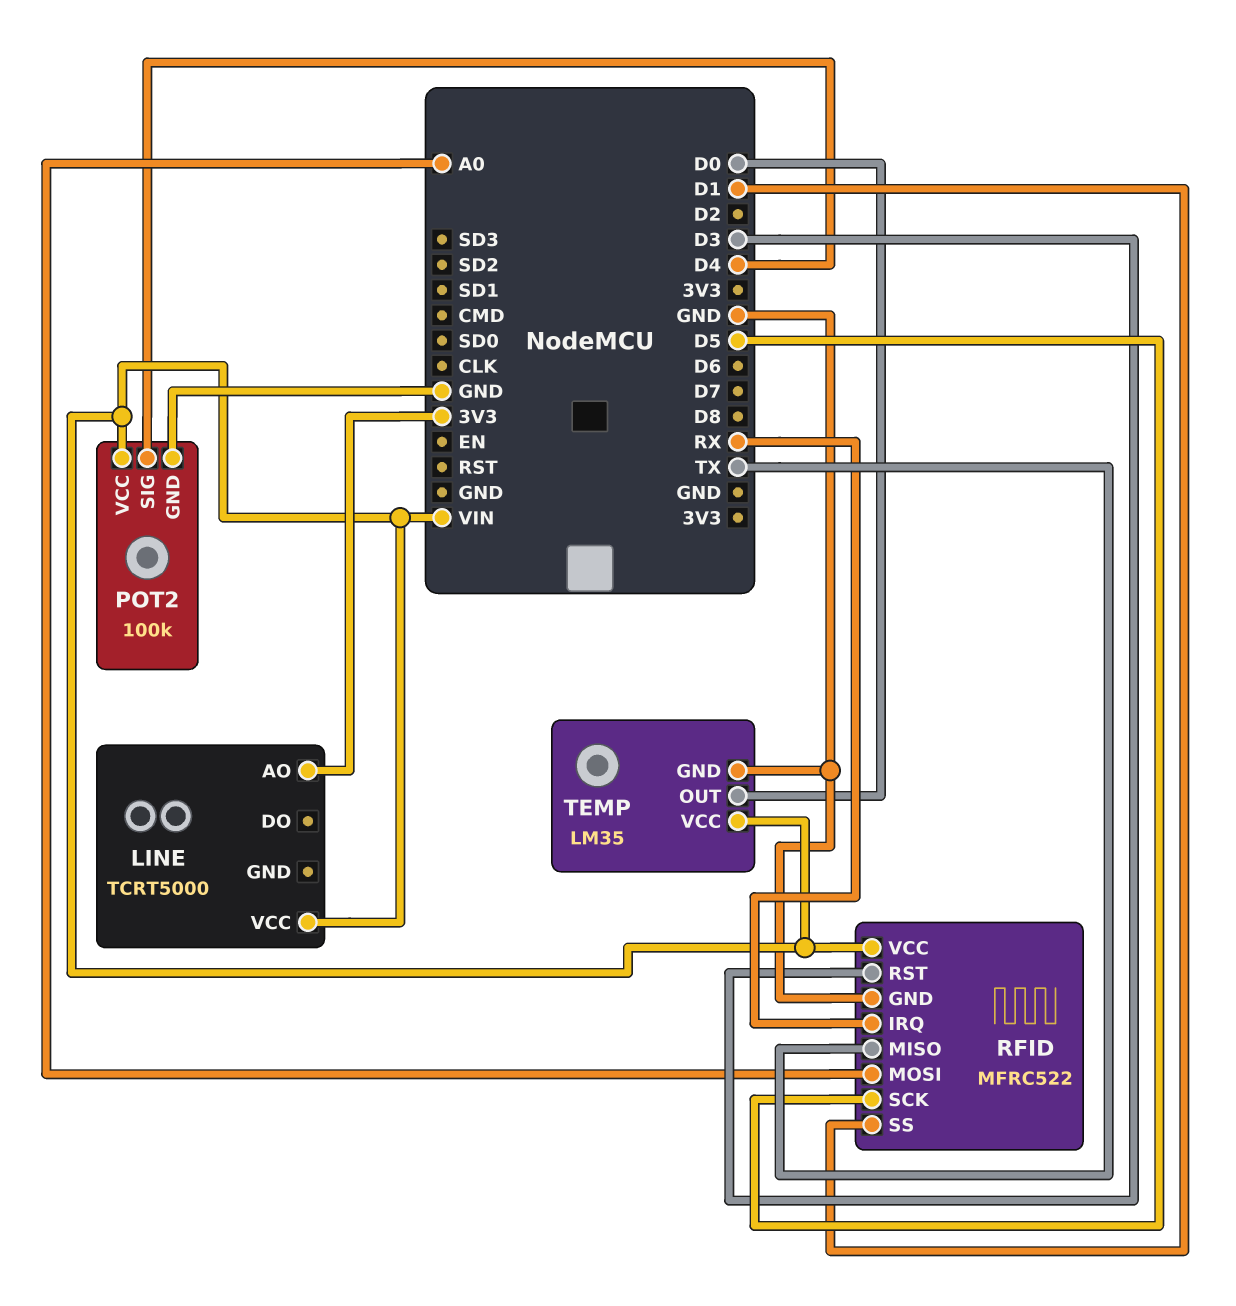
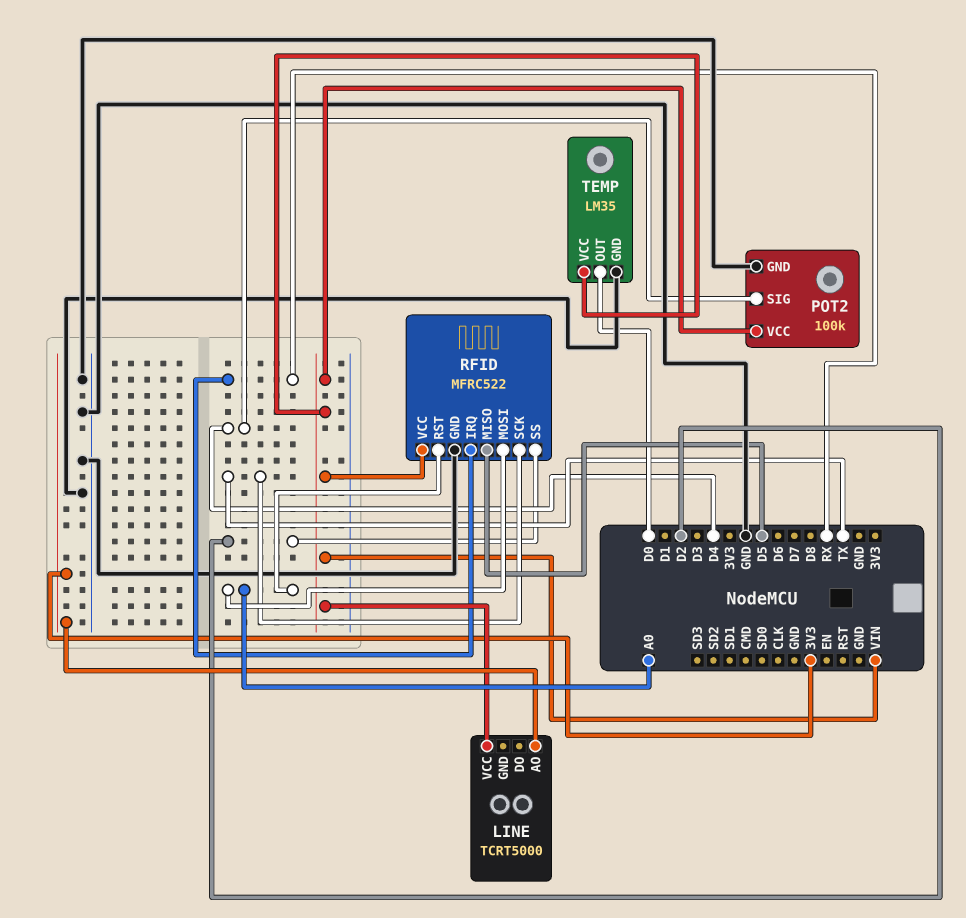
RFID pin MISO: TX -> D5
RFID pin RST: D3 -> A0
RFID pin SCK: D5 -> TX
RFID pin SS: D1 -> D2

